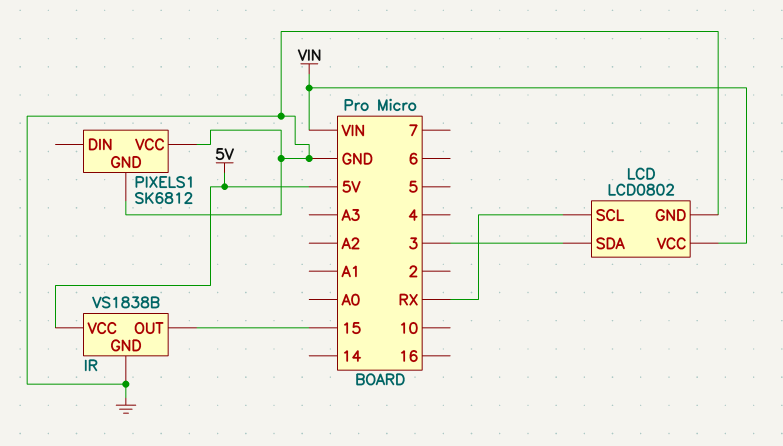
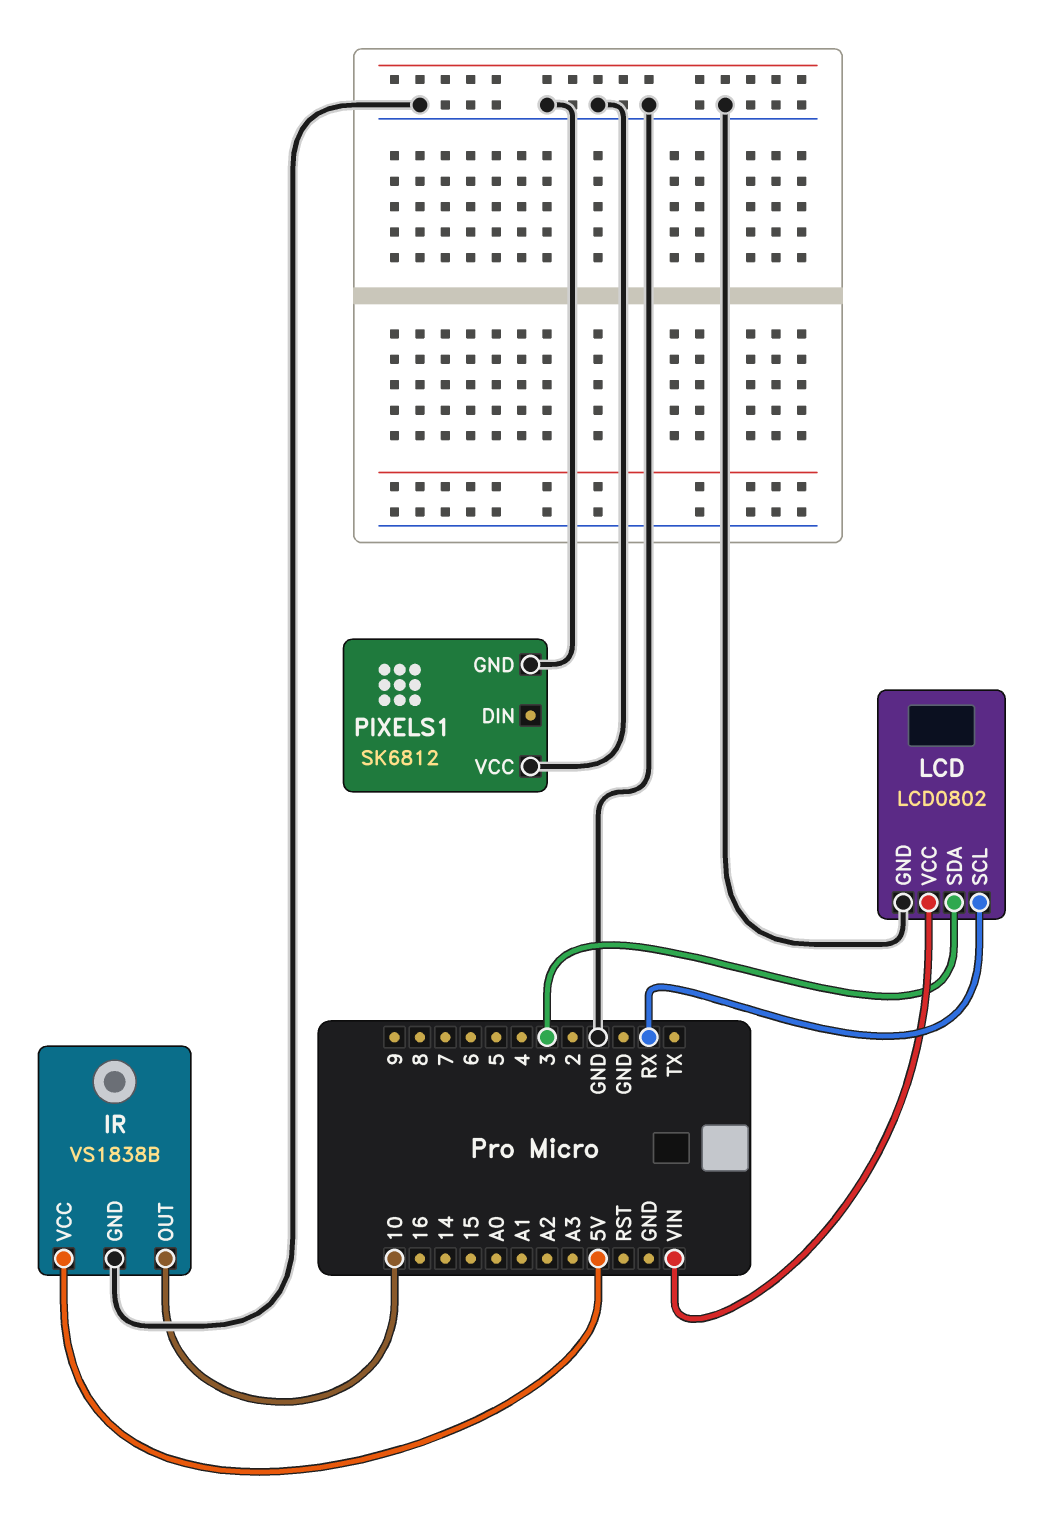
IR pin OUT: 15 -> 10

